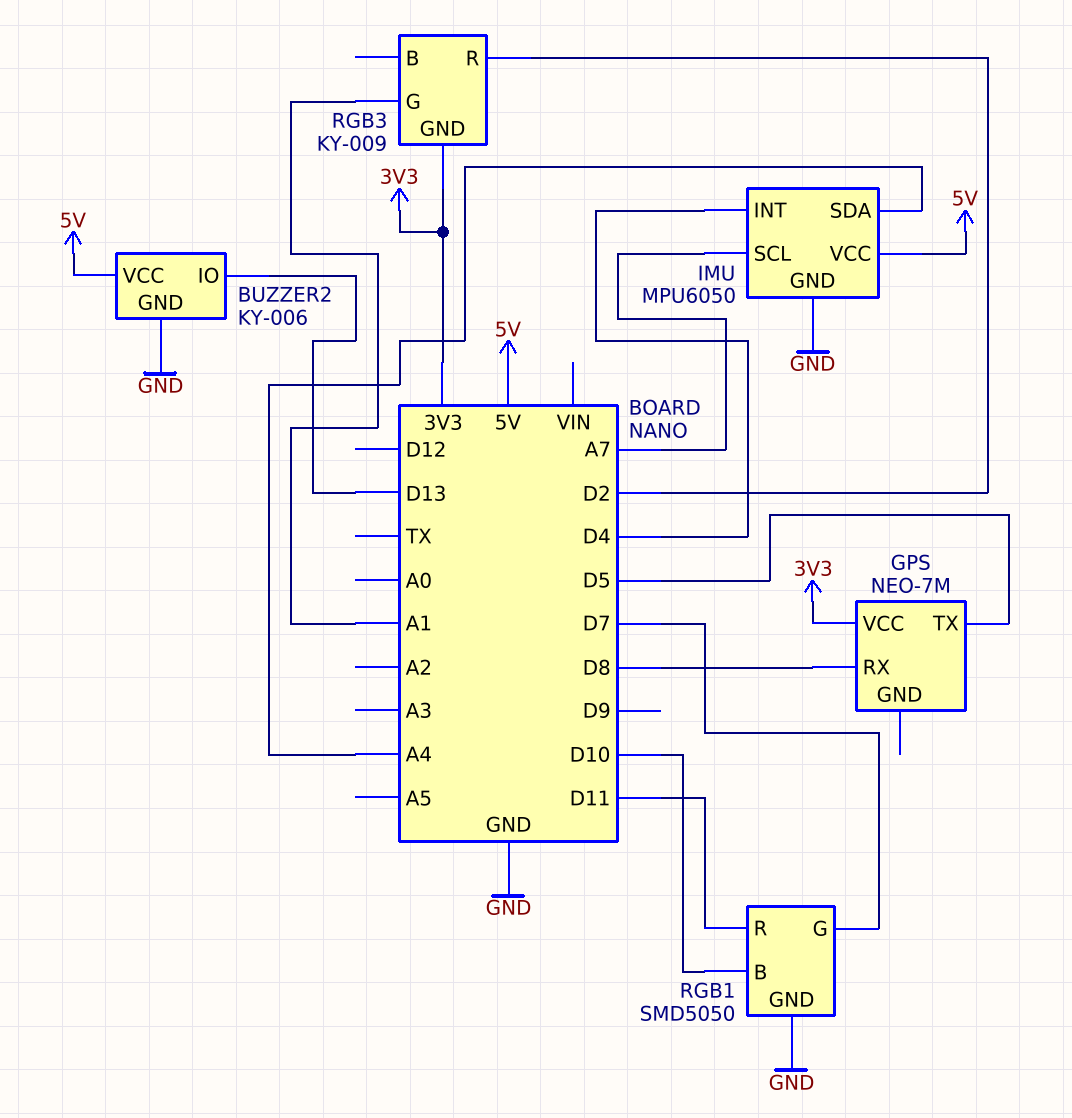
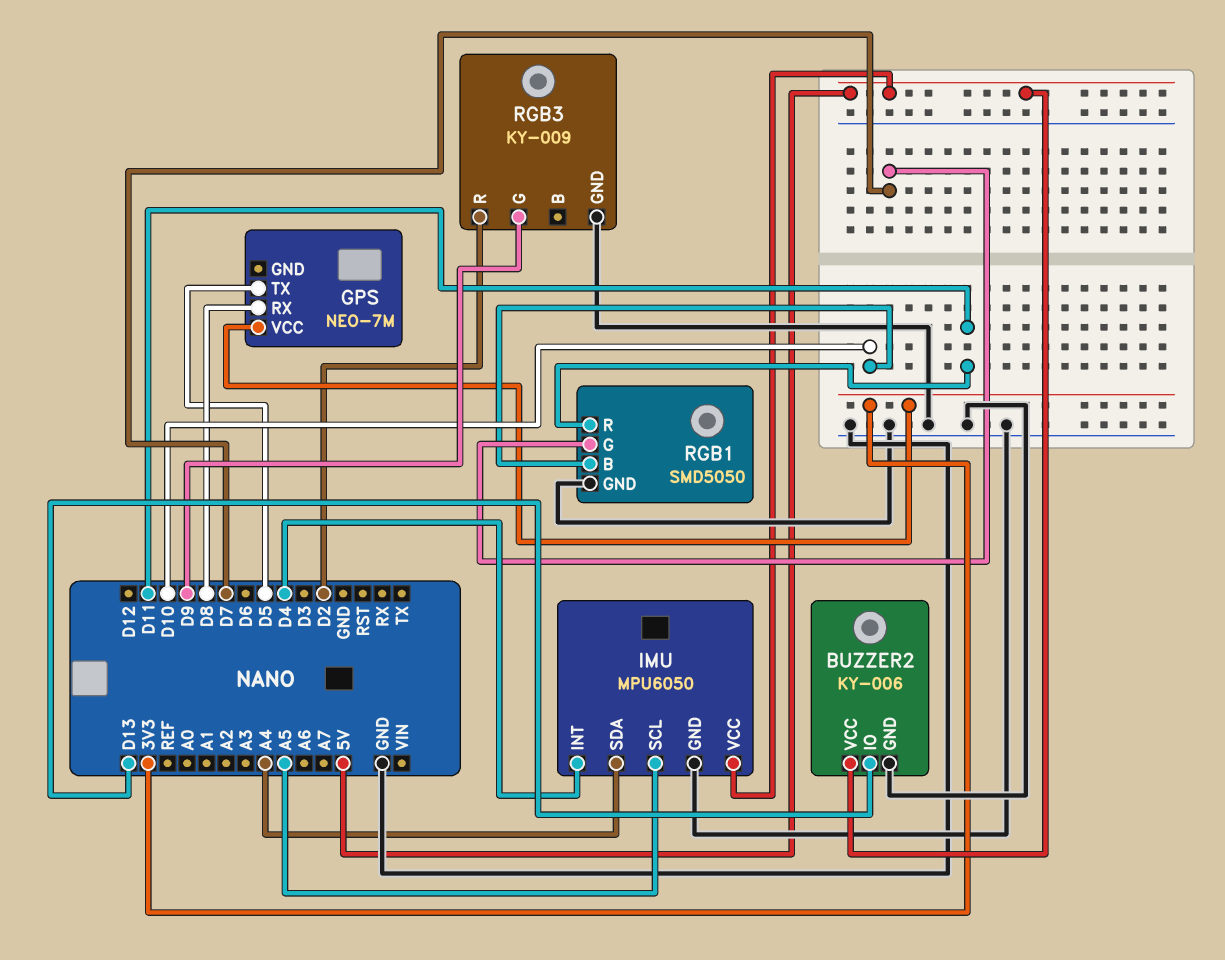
IMU pin SCL: A7 -> A5
RGB3 pin G: A1 -> D9
RGB3 pin GND: 3V3 -> GND

